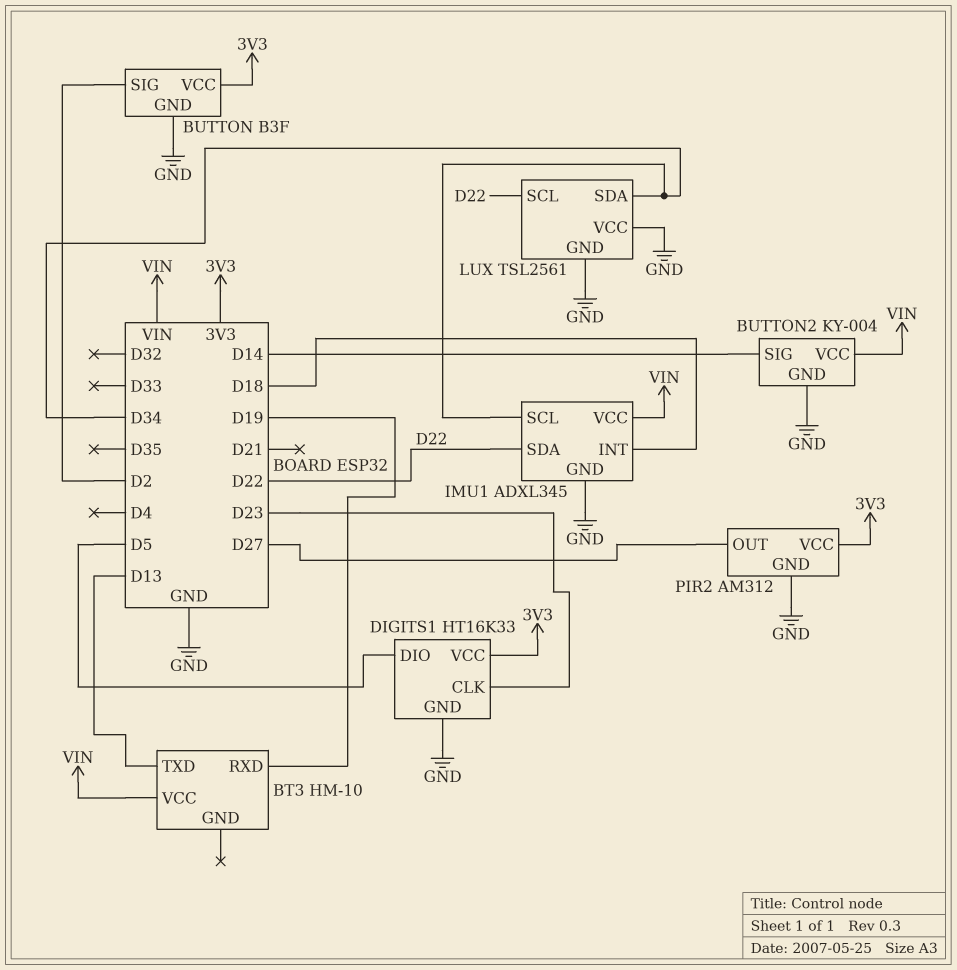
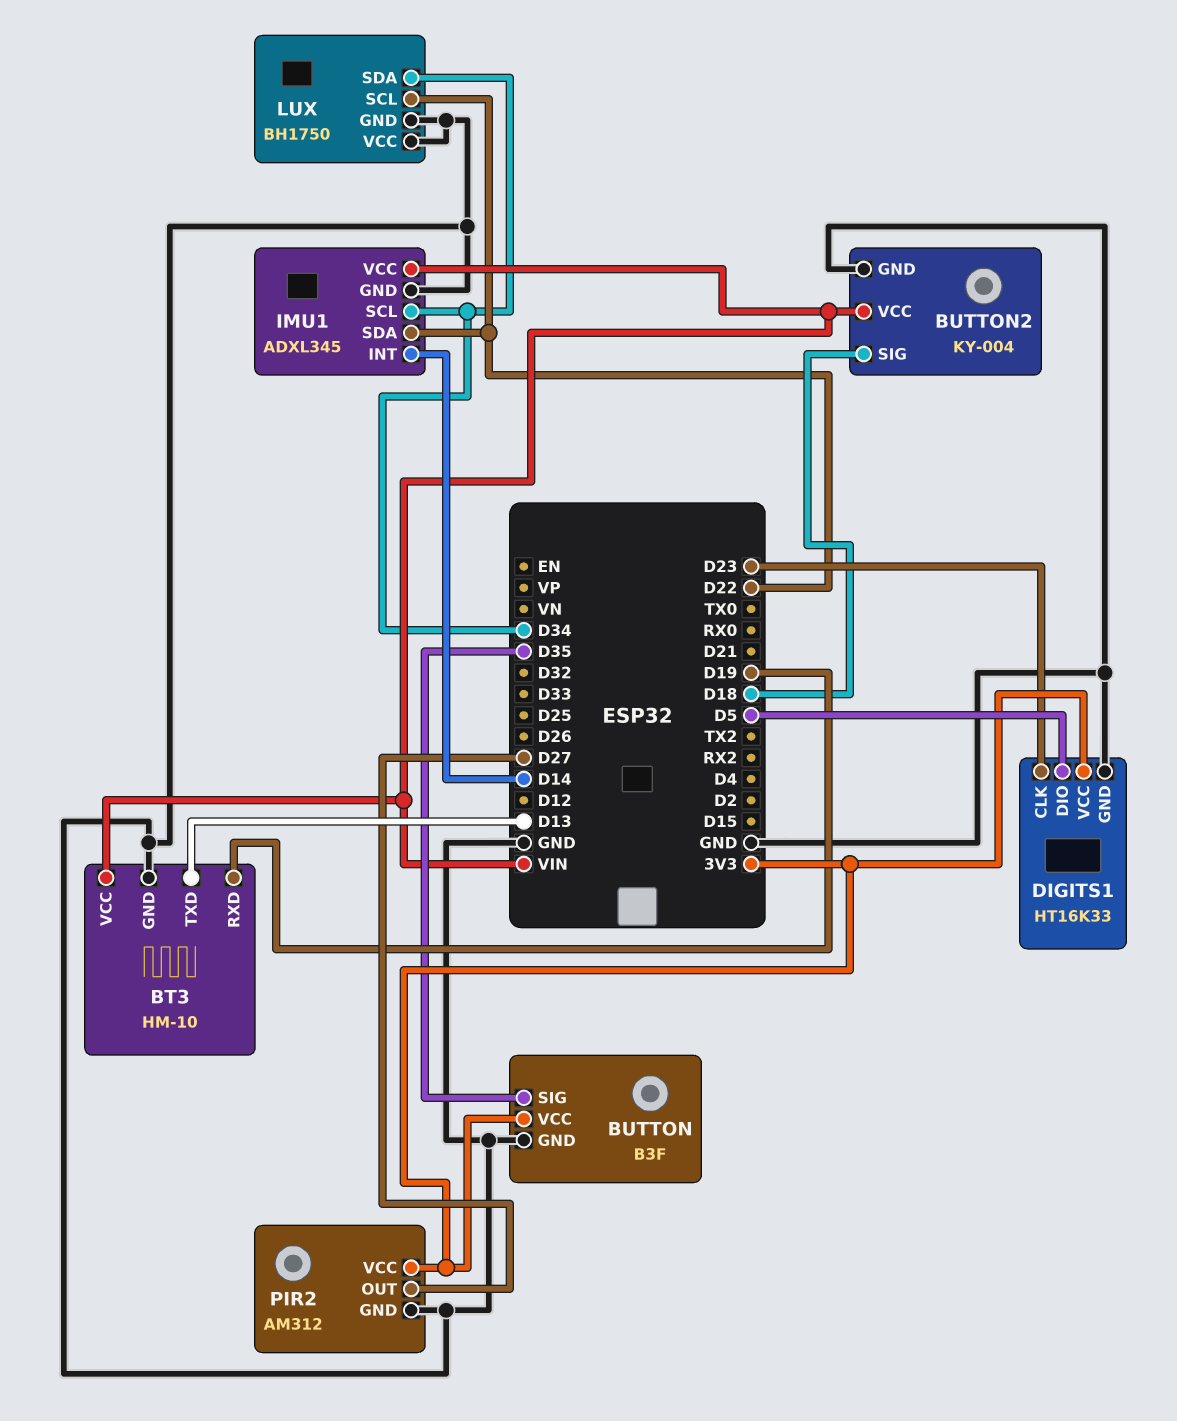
BT3 pin GND: none -> GND
BUTTON pin SIG: D2 -> D35
BUTTON2 pin SIG: D14 -> D18
IMU1 pin INT: D18 -> D14
LUX: TSL2561 -> BH1750

